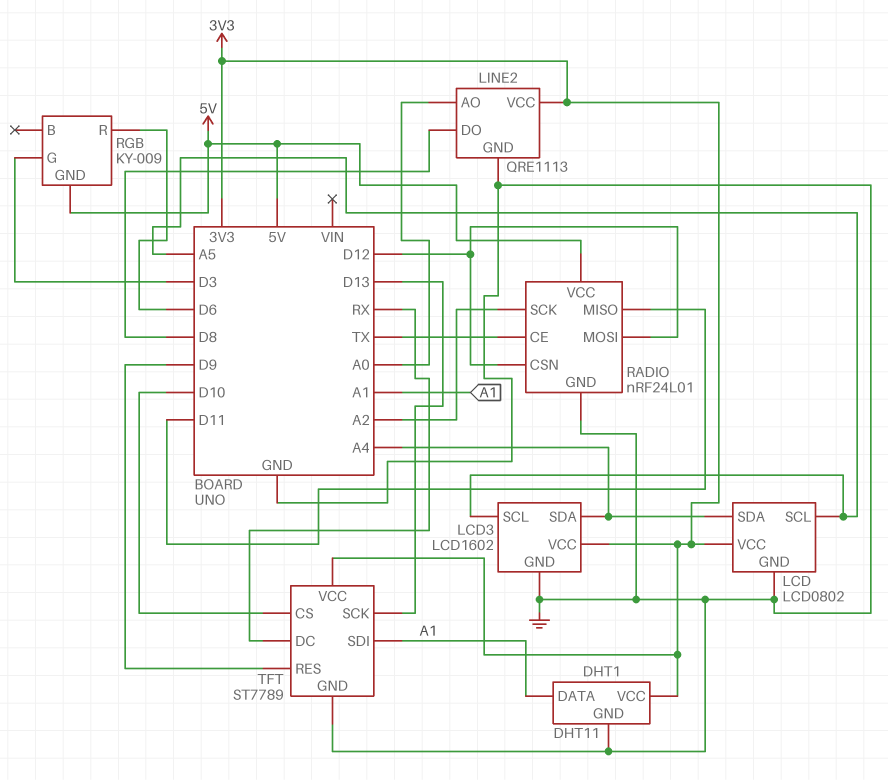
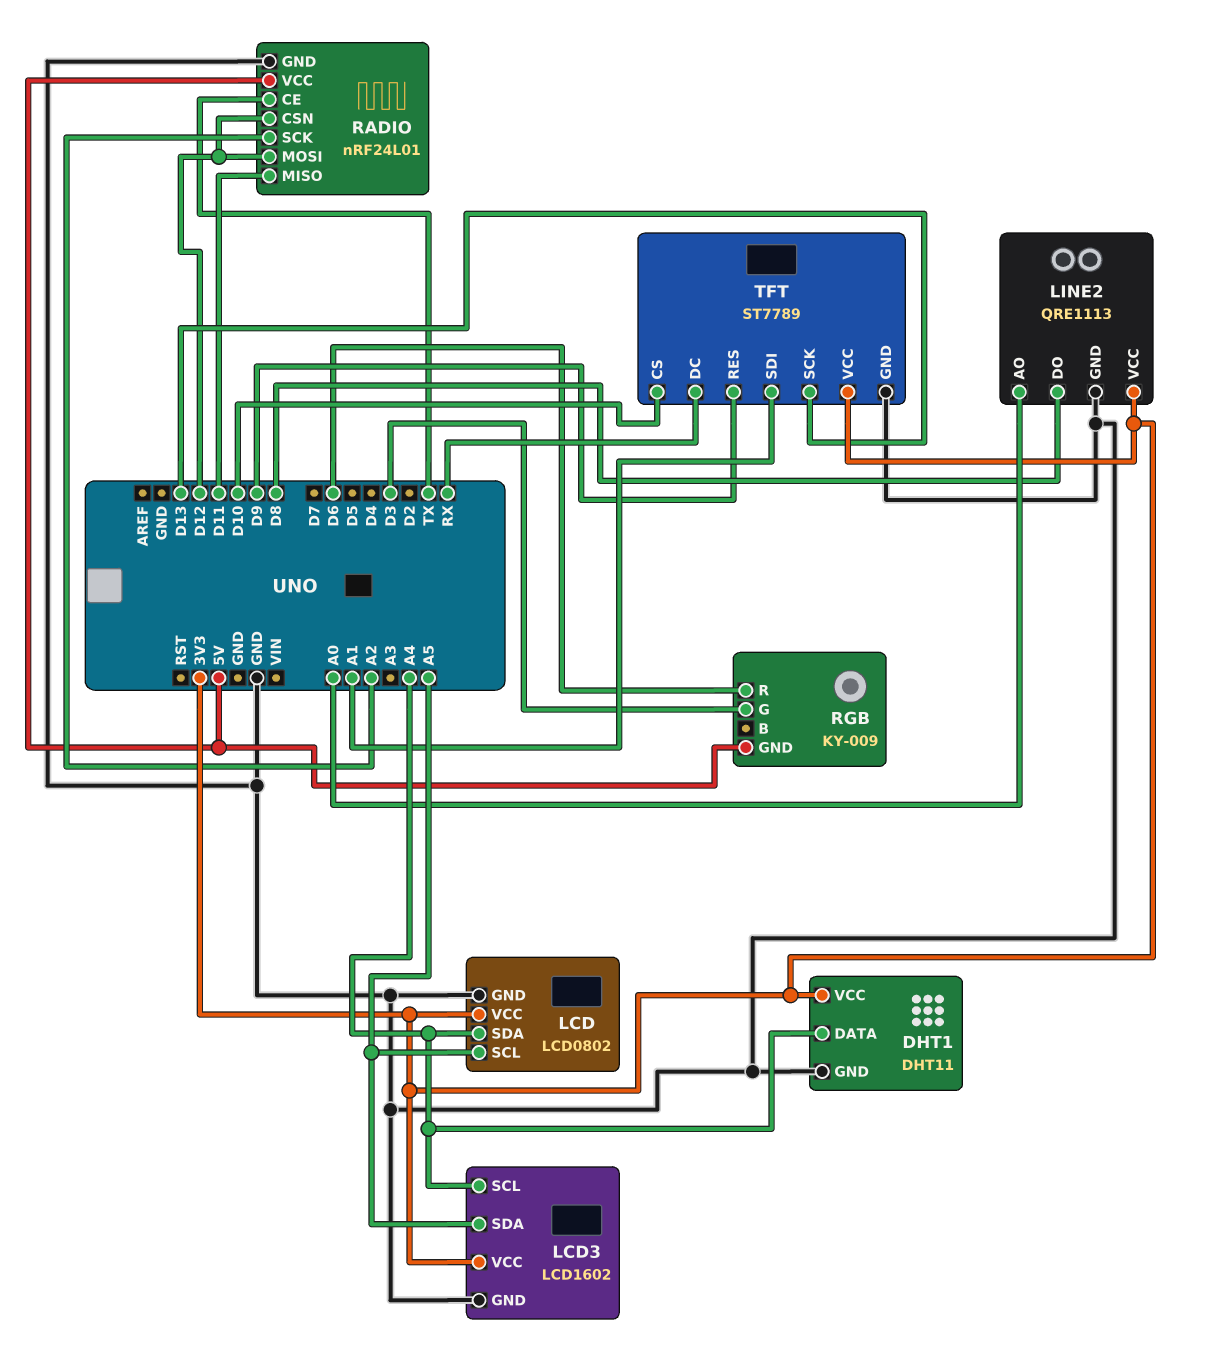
DHT1 pin DATA: A1 -> A4
LCD3 pin SCL: A5 -> A4
LCD3 pin SDA: A4 -> A5

